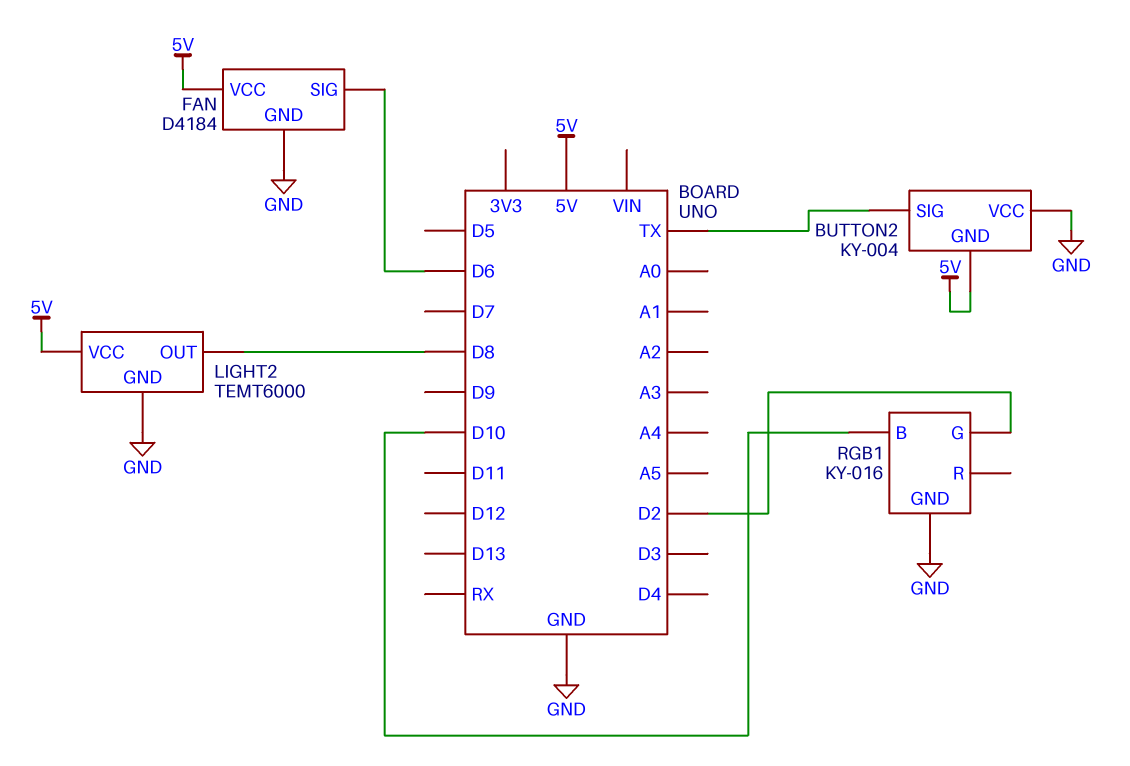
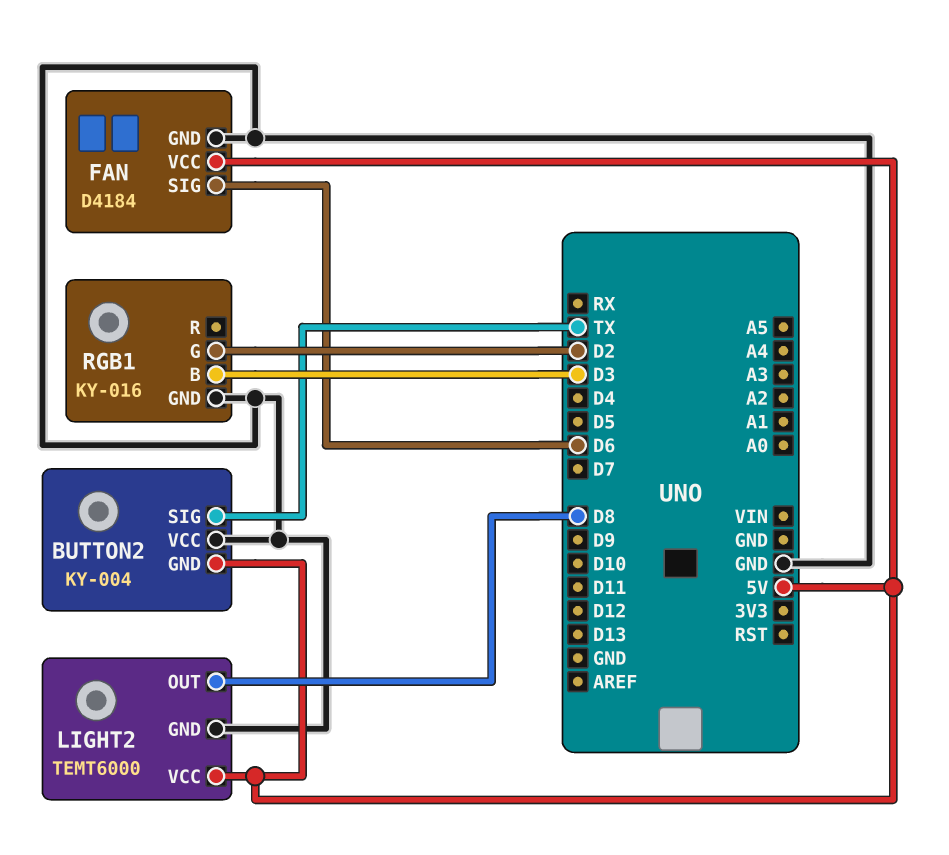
RGB1 pin B: D10 -> D3

